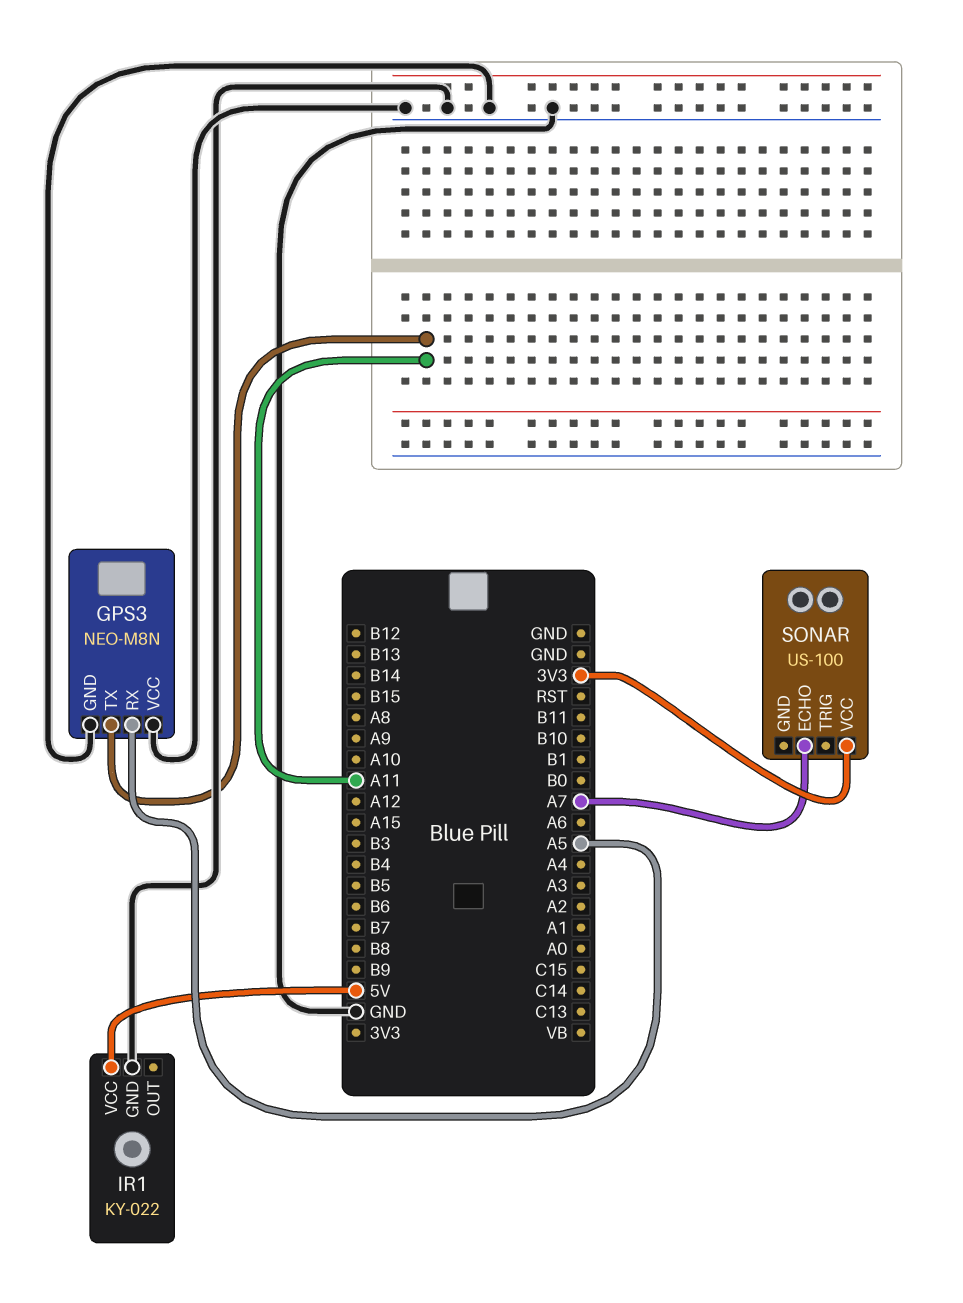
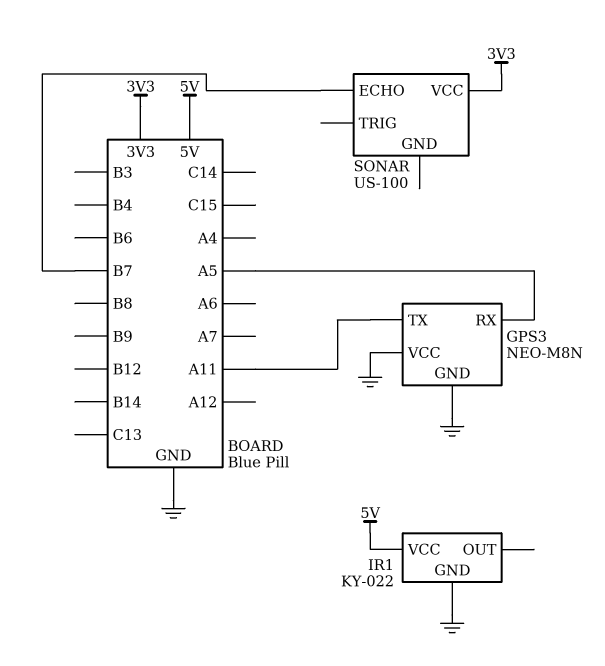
SONAR pin ECHO: A7 -> B7

